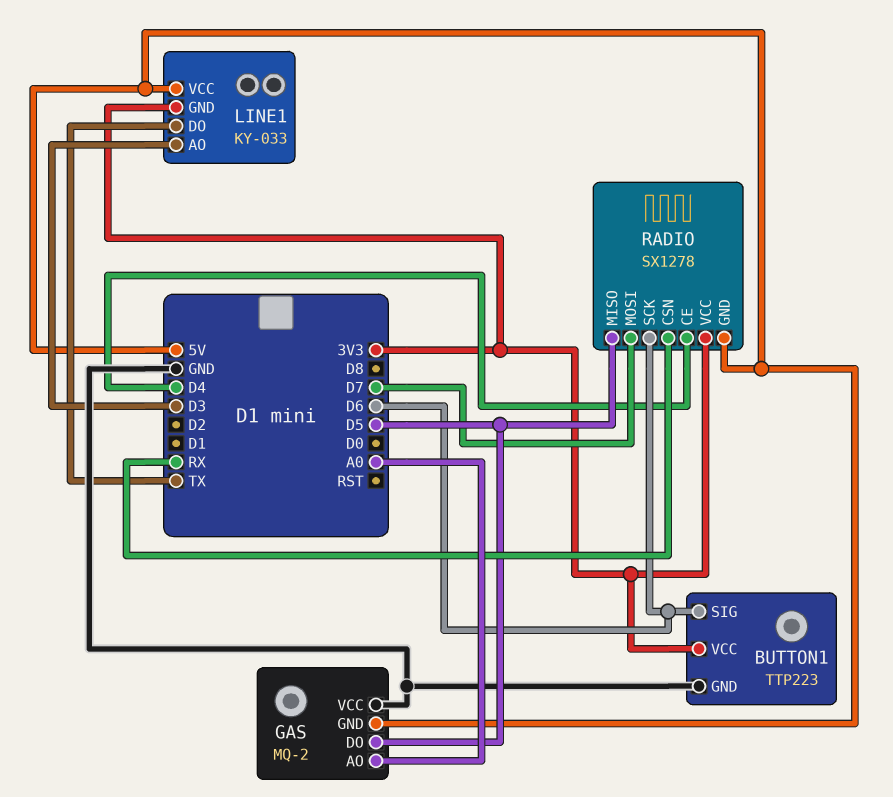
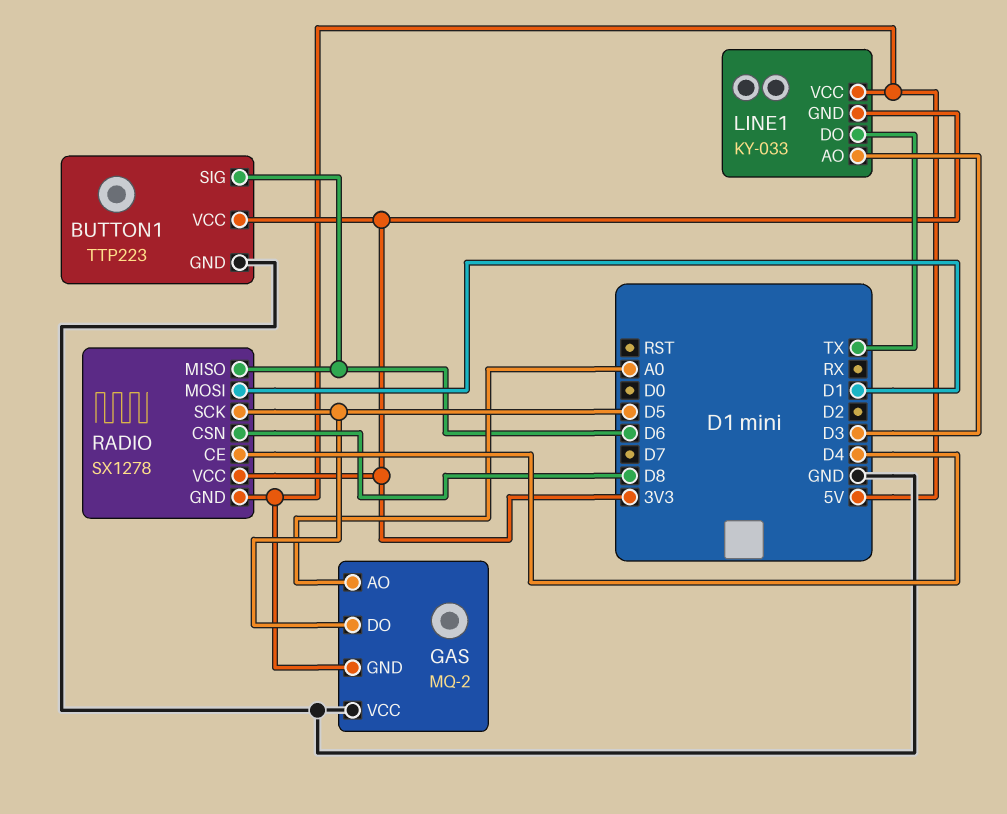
RADIO pin CSN: RX -> D8
RADIO pin MISO: D5 -> D6
RADIO pin MOSI: D7 -> D1
RADIO pin SCK: D6 -> D5

